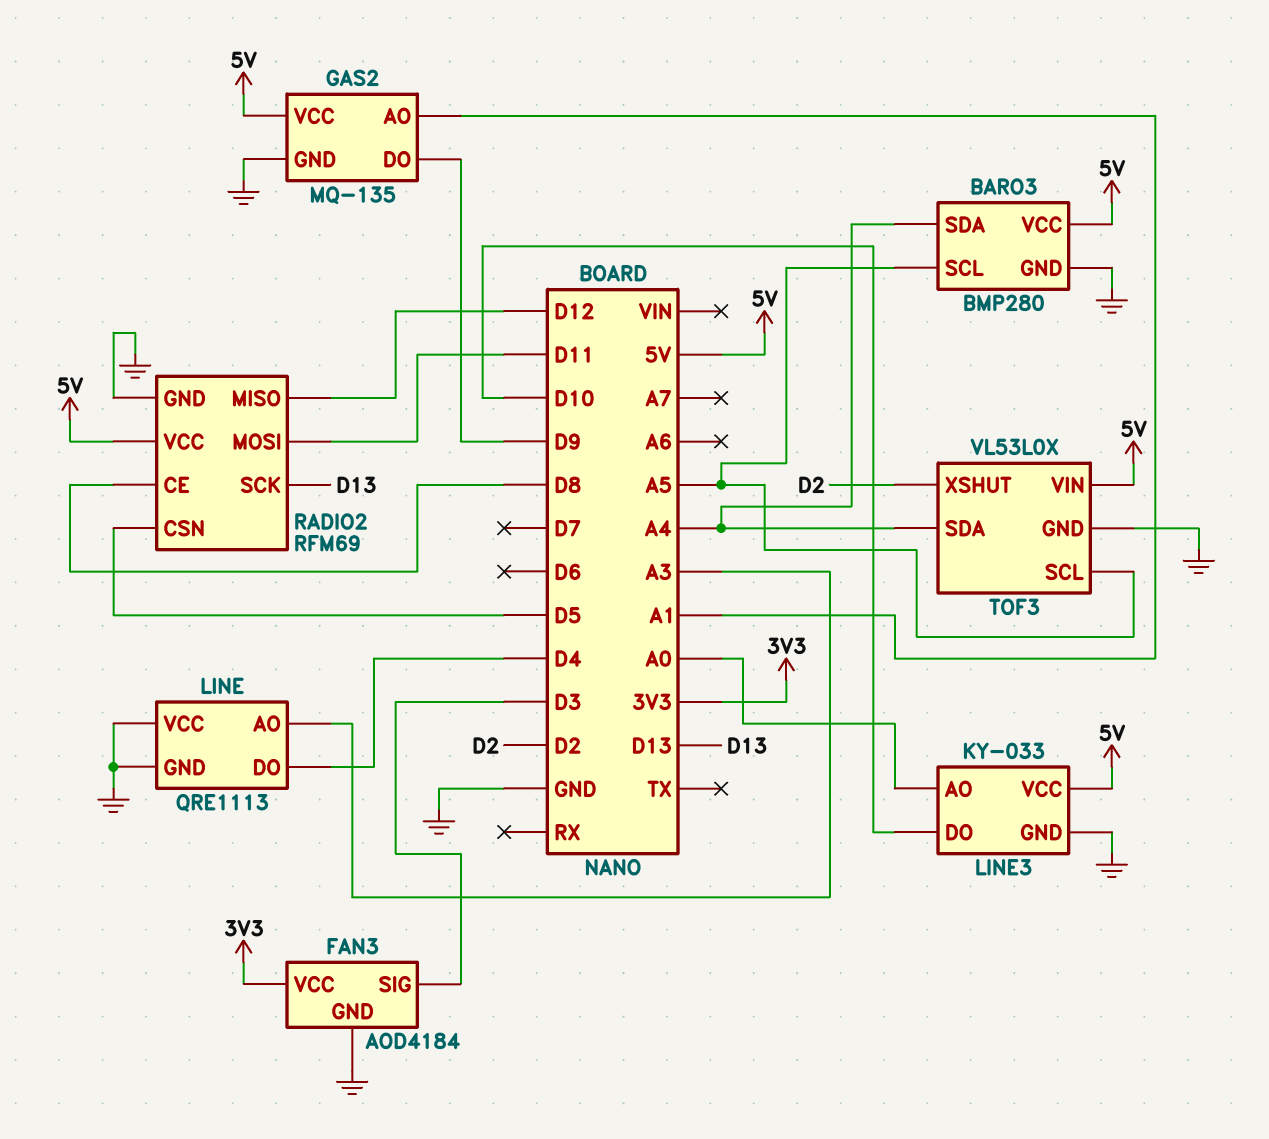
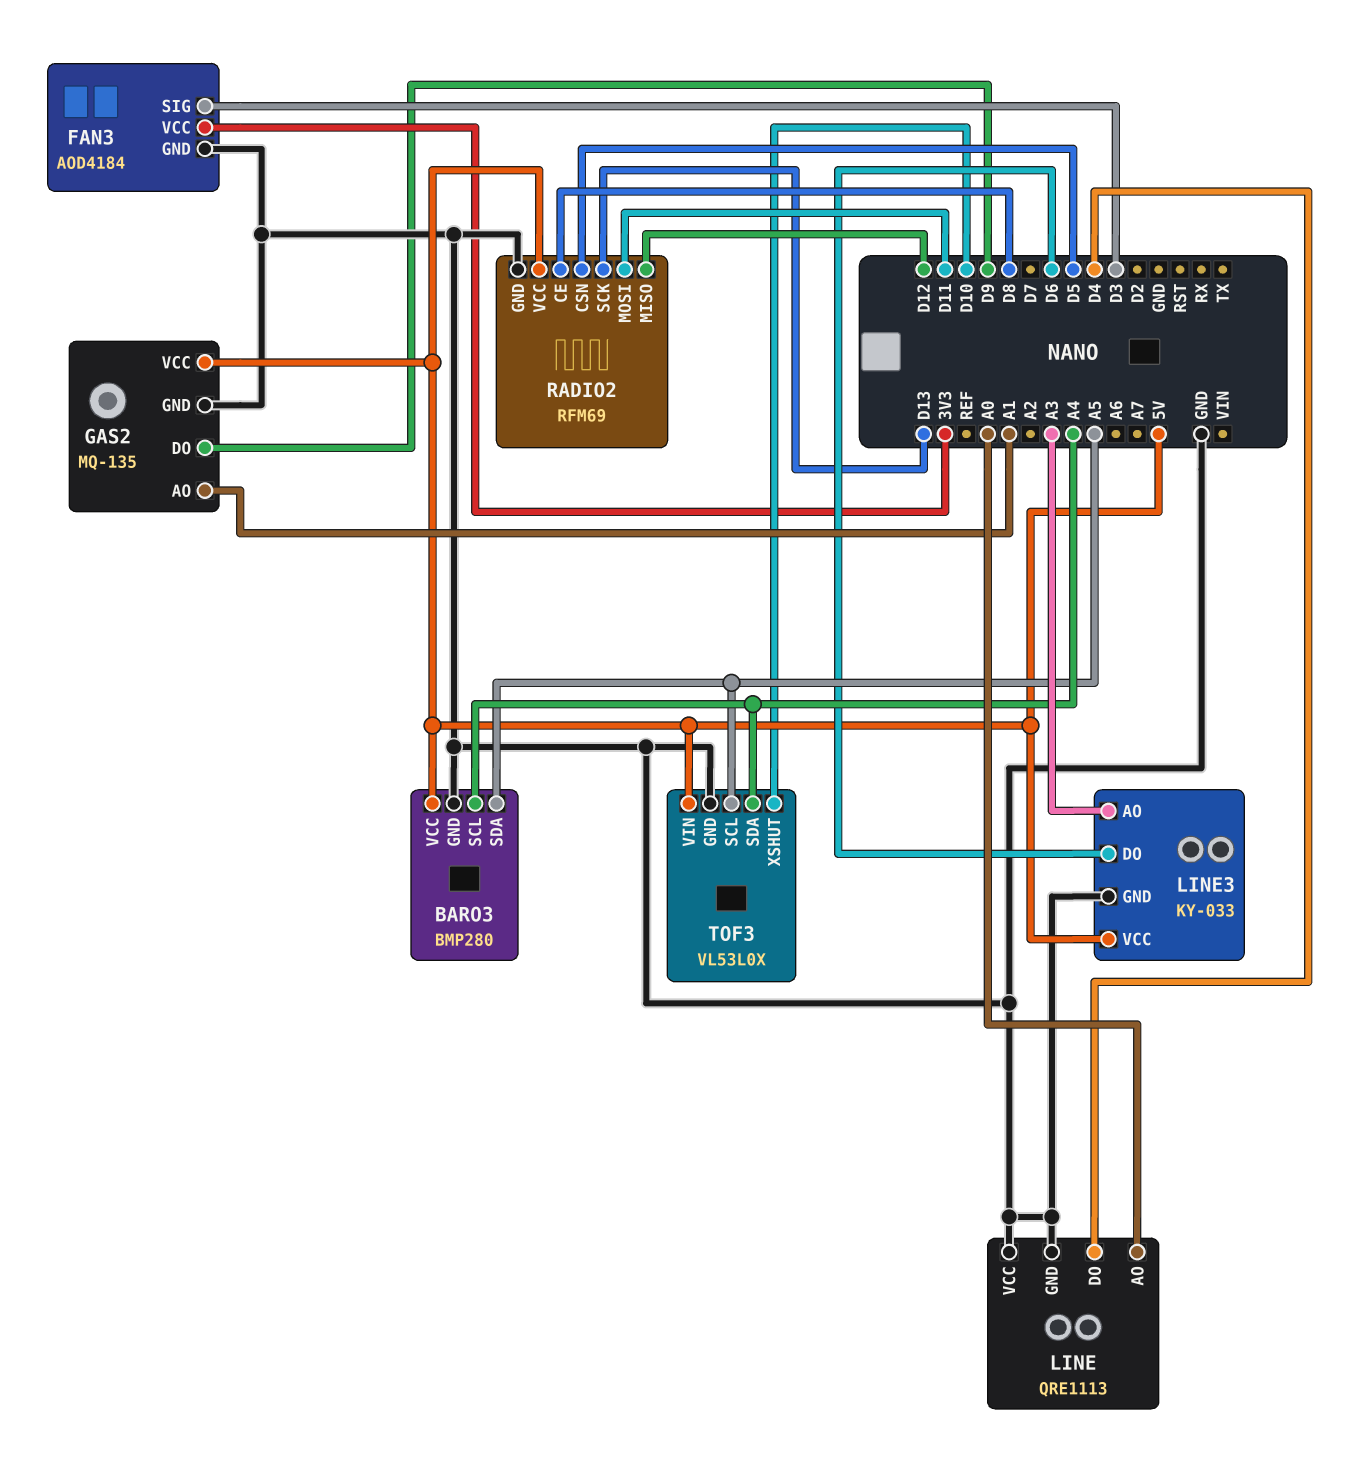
BARO3 pin SCL: A5 -> A4
BARO3 pin SDA: A4 -> A5
LINE pin AO: A3 -> A0
LINE3 pin AO: A0 -> A3
LINE3 pin DO: D10 -> D6
TOF3 pin XSHUT: D2 -> D10

